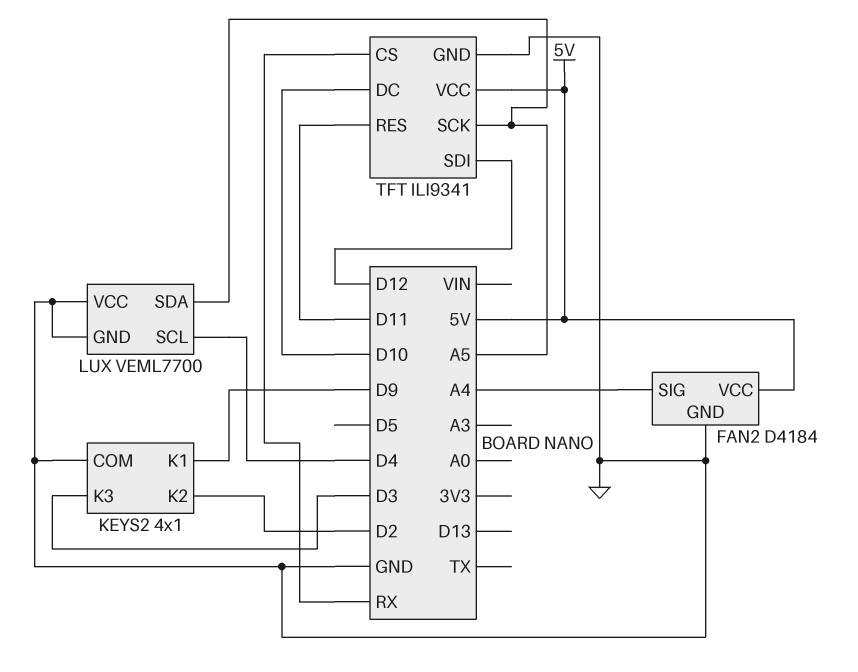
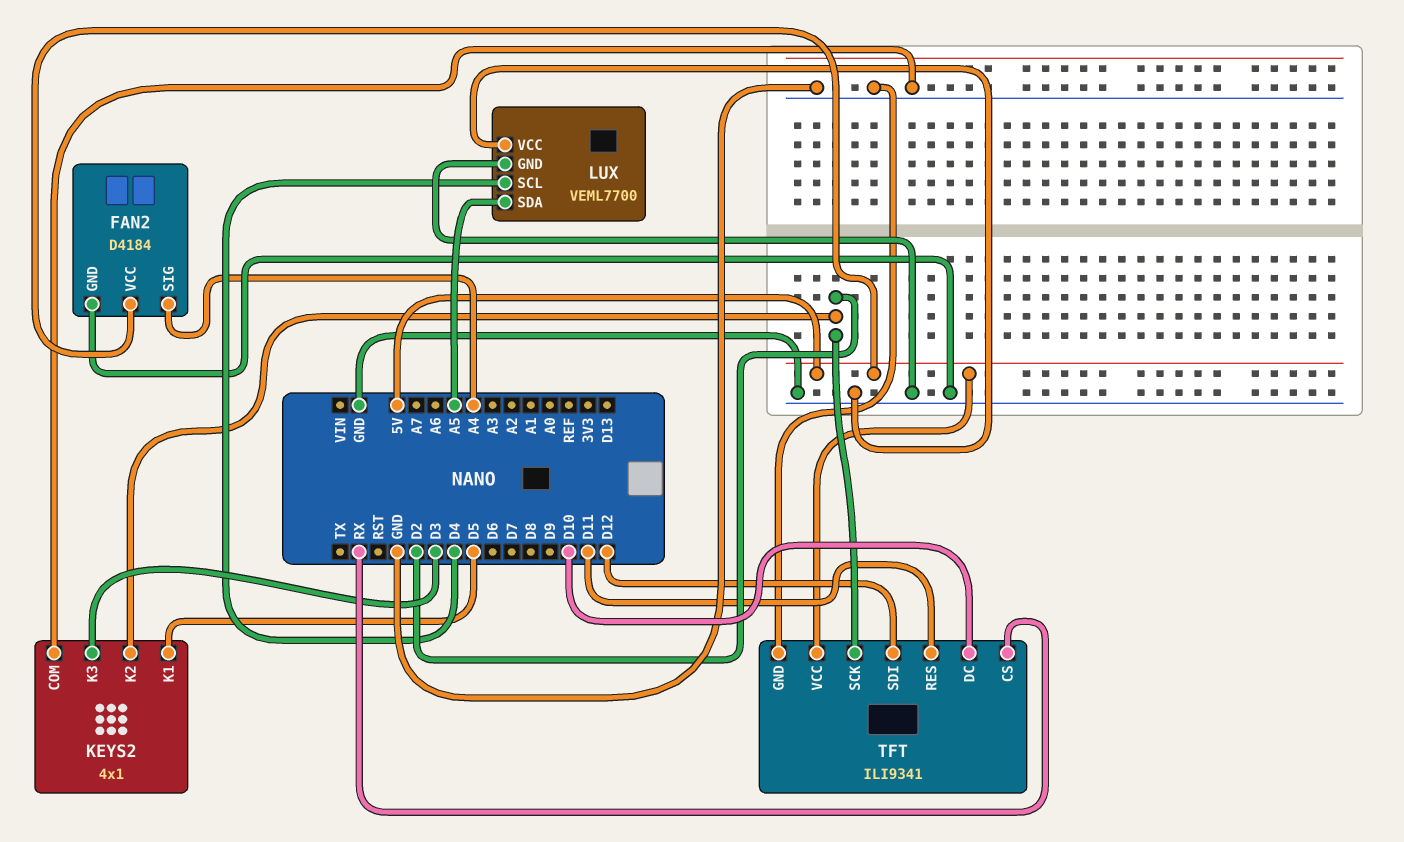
KEYS2 pin K1: D9 -> D5
TFT pin SCK: A5 -> D2

